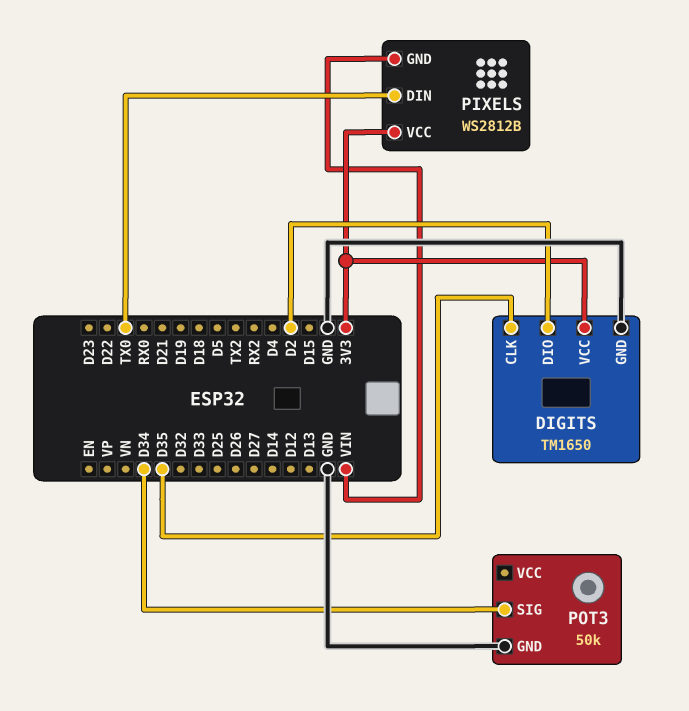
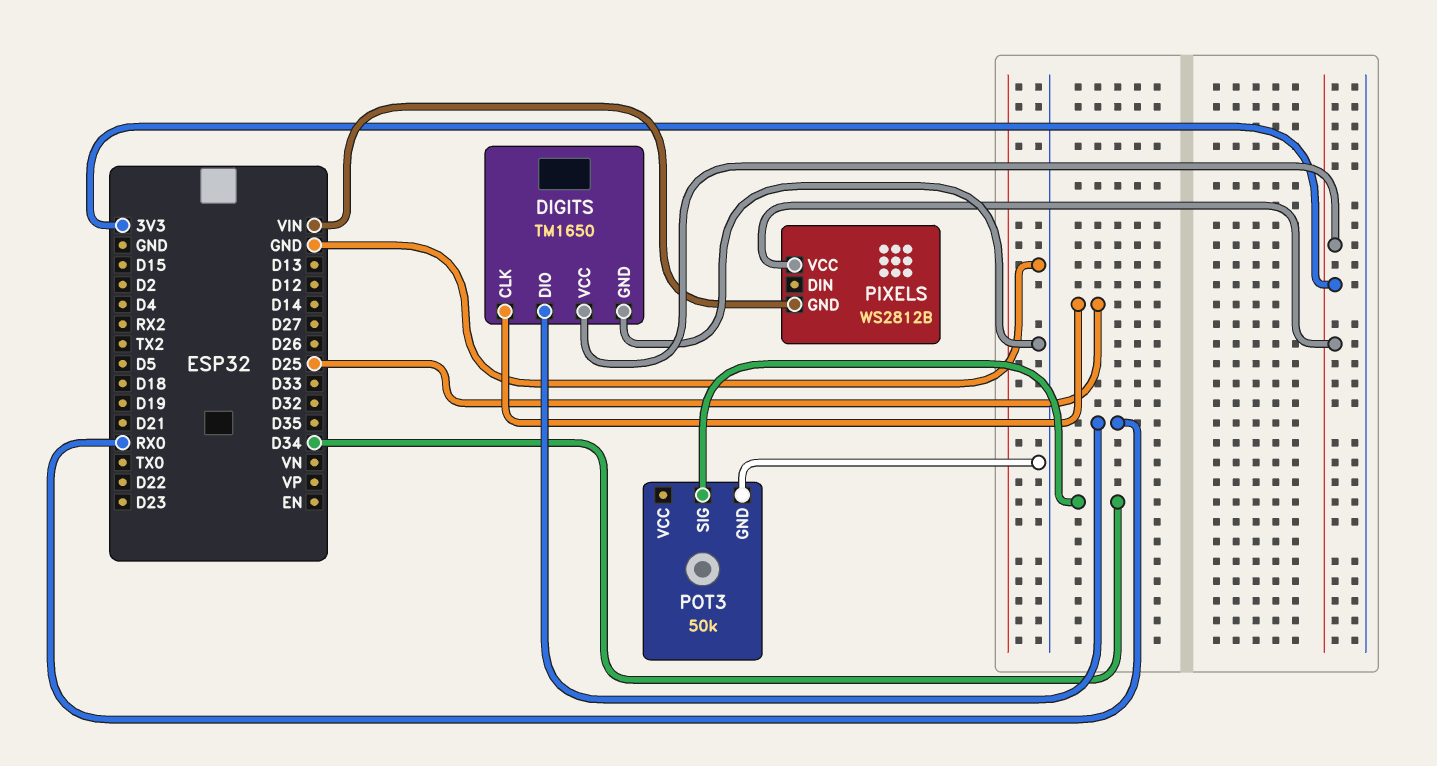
DIGITS pin CLK: D35 -> D25
DIGITS pin DIO: D2 -> RX0
PIXELS pin DIN: TX0 -> none

